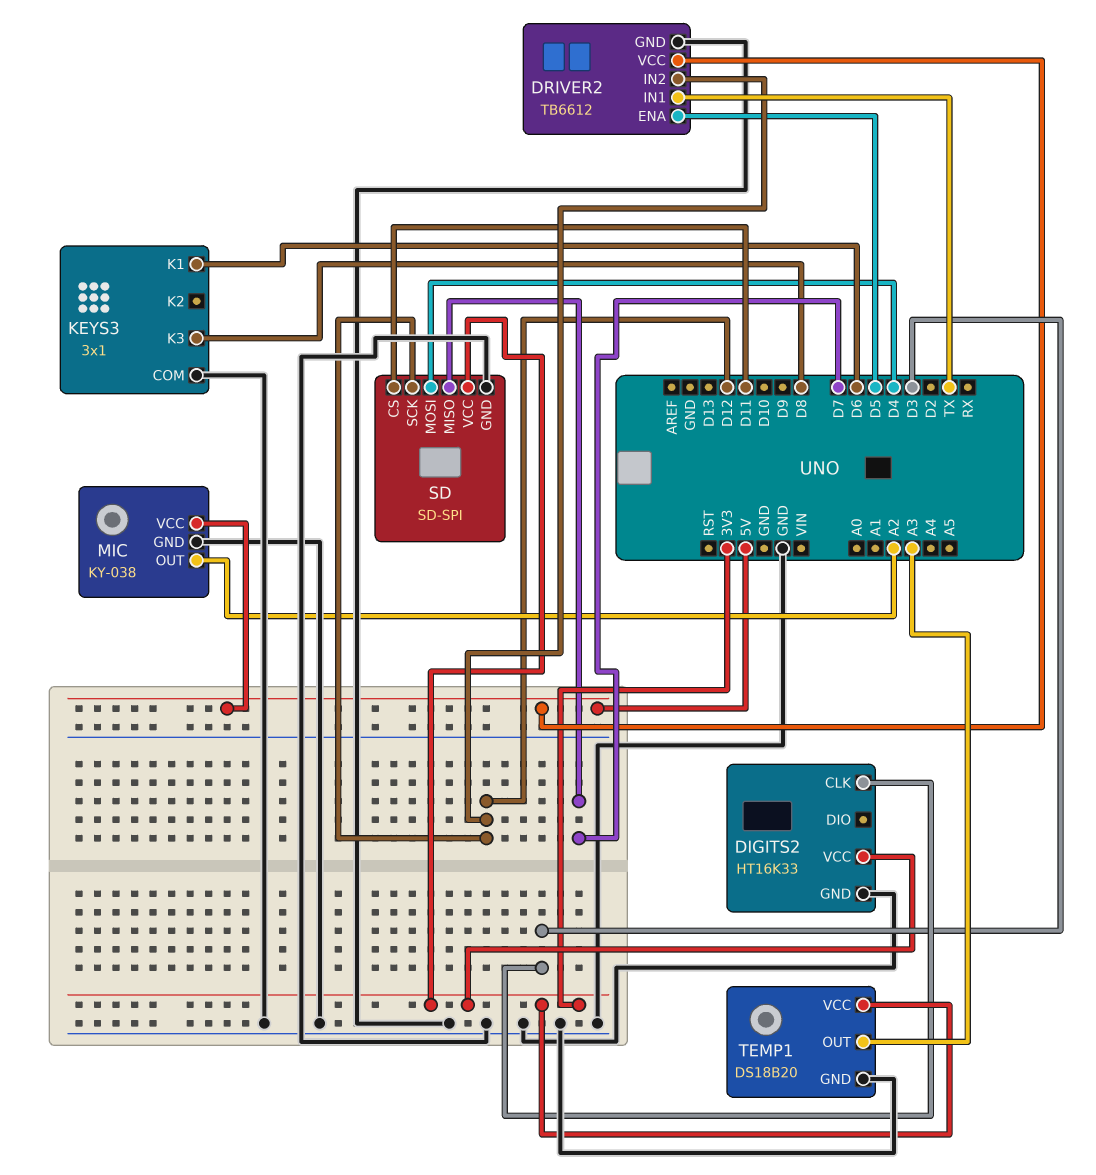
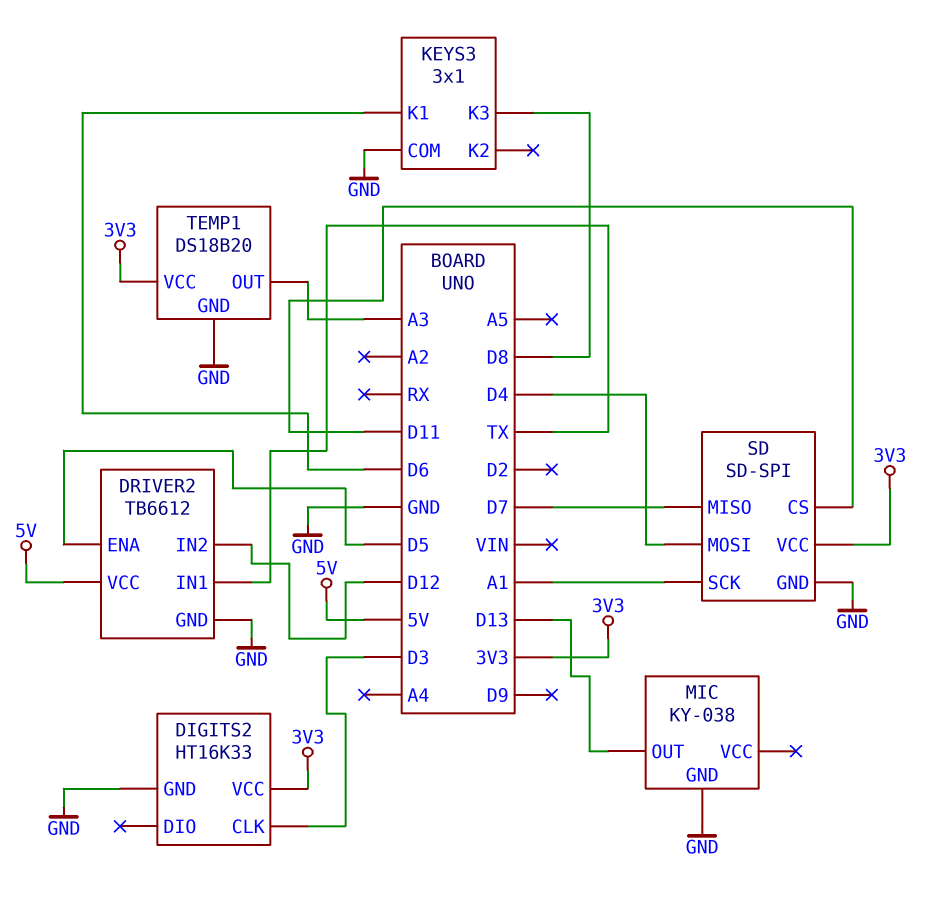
MIC pin OUT: A2 -> D13
MIC pin VCC: 5V -> none
SD pin SCK: D12 -> A1

